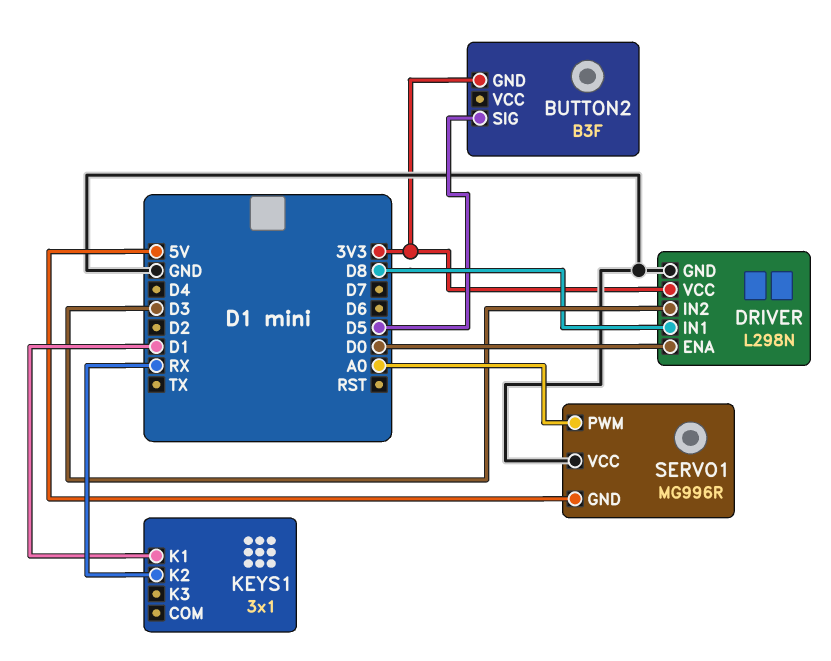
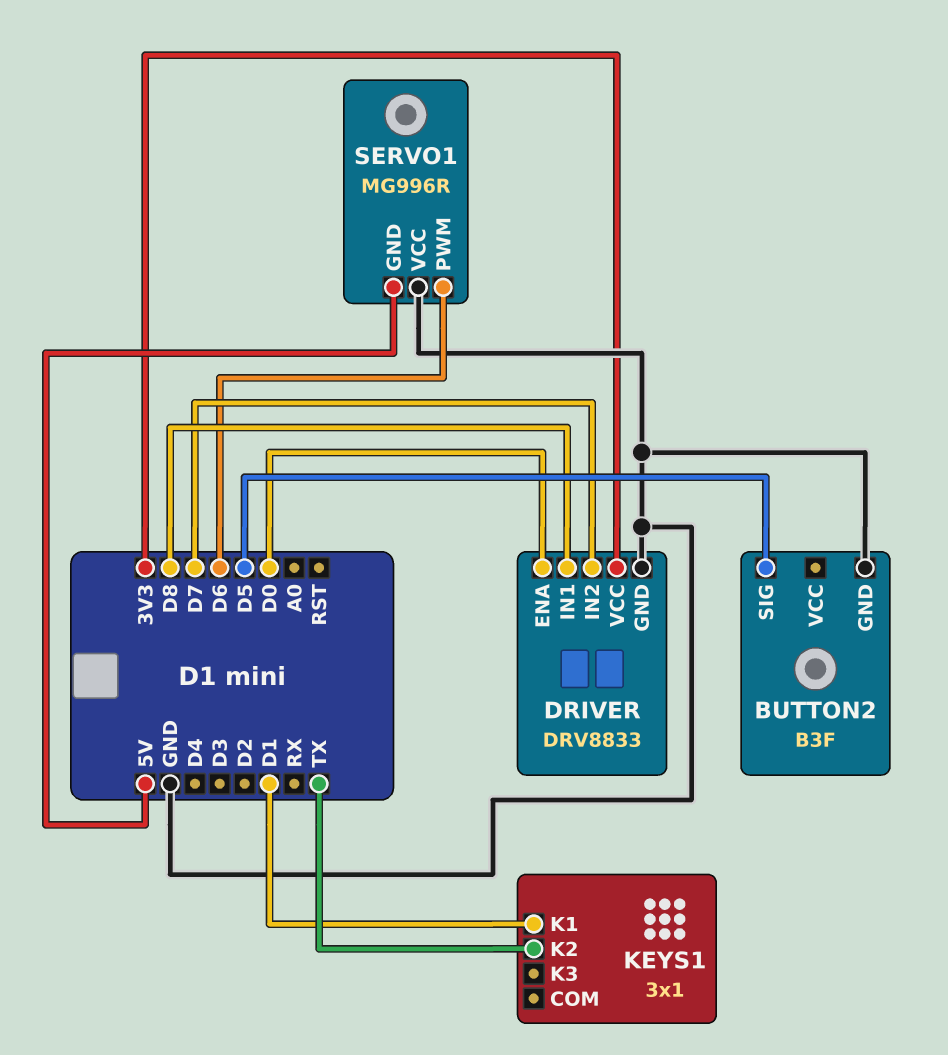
BUTTON2 pin GND: 3V3 -> GND
DRIVER: L298N -> DRV8833
DRIVER pin IN2: D3 -> D7
KEYS1 pin K2: RX -> TX
SERVO1 pin PWM: A0 -> D6

